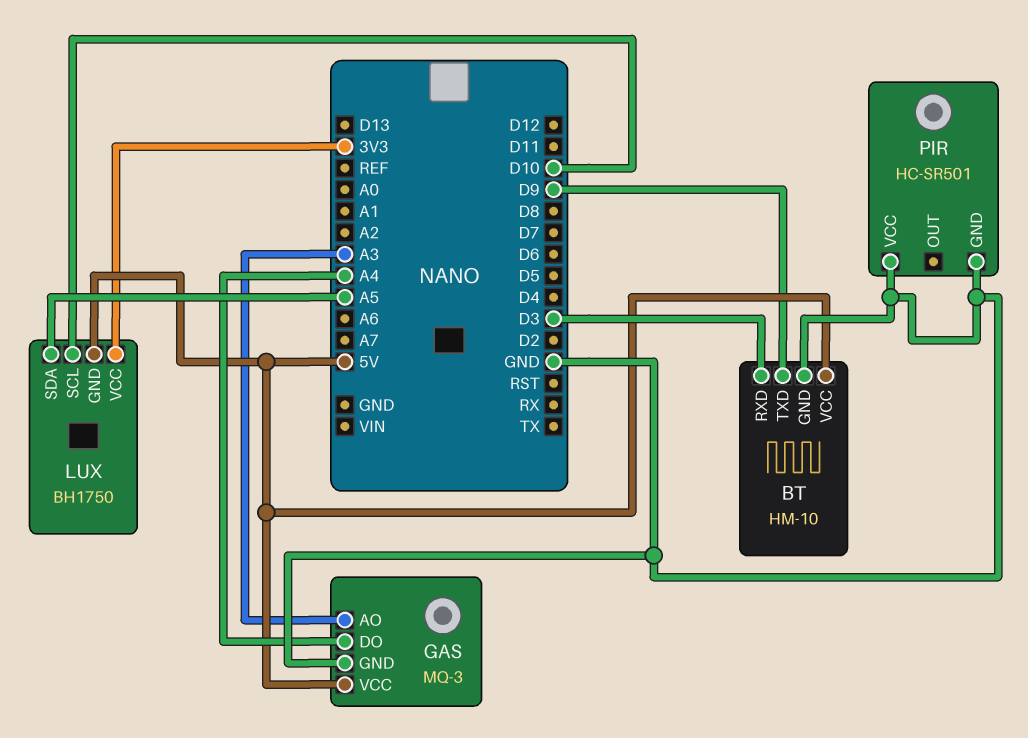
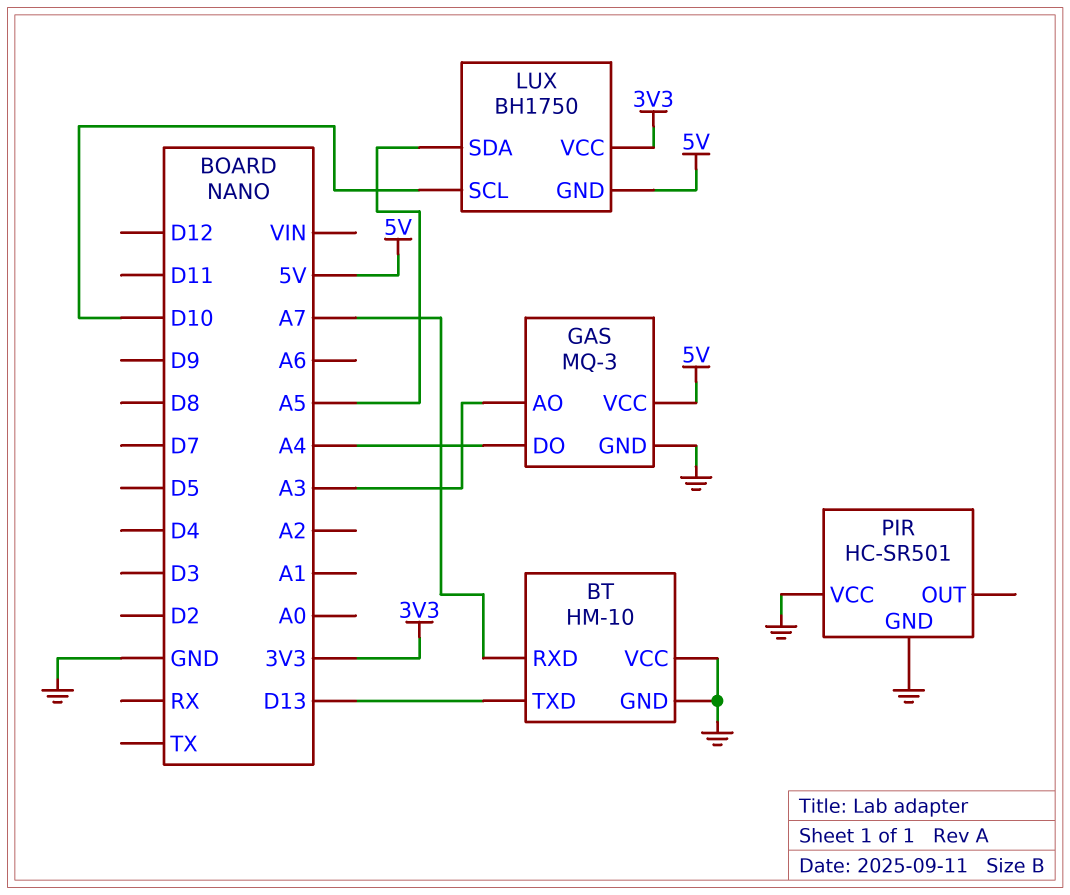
BT pin RXD: D3 -> A7
BT pin TXD: D9 -> D13
BT pin VCC: 5V -> GND

